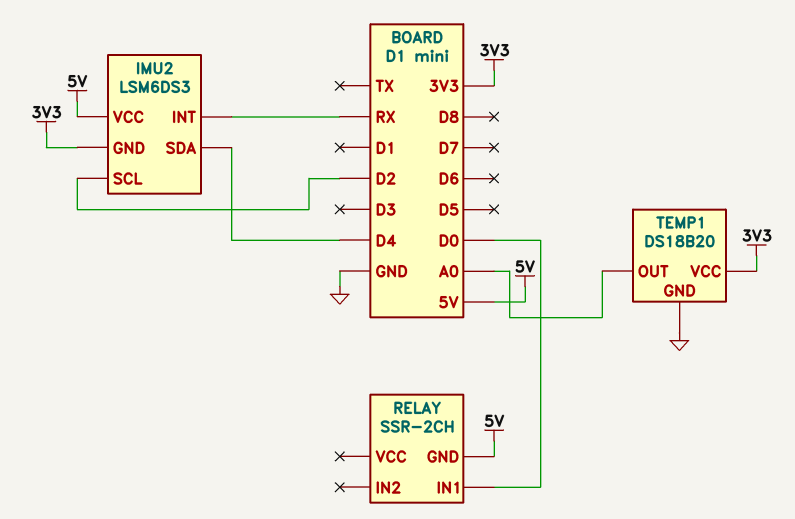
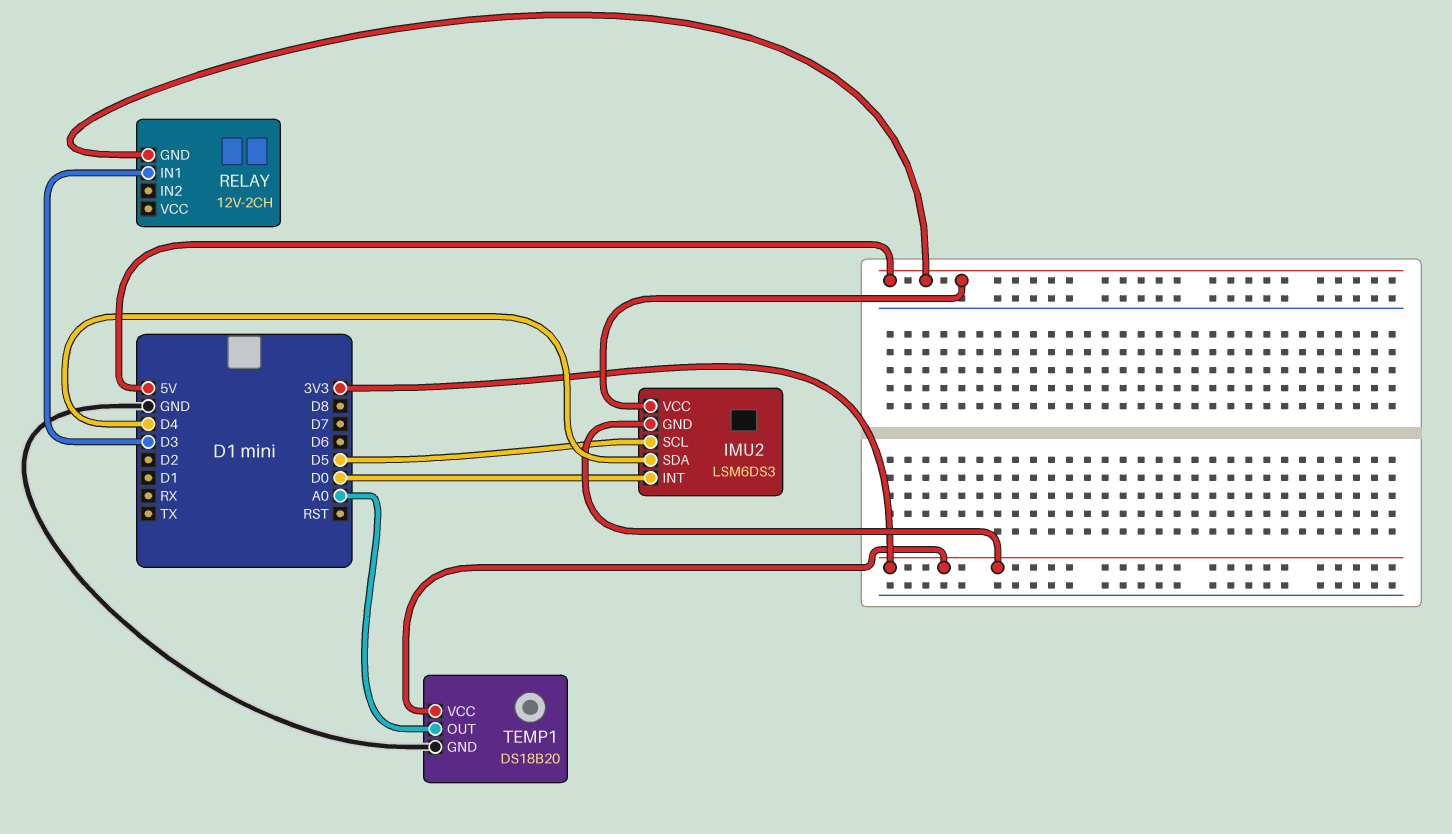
IMU2 pin INT: RX -> D0
IMU2 pin SCL: D2 -> D5
RELAY: SSR-2CH -> 12V-2CH
RELAY pin IN1: D0 -> D3

